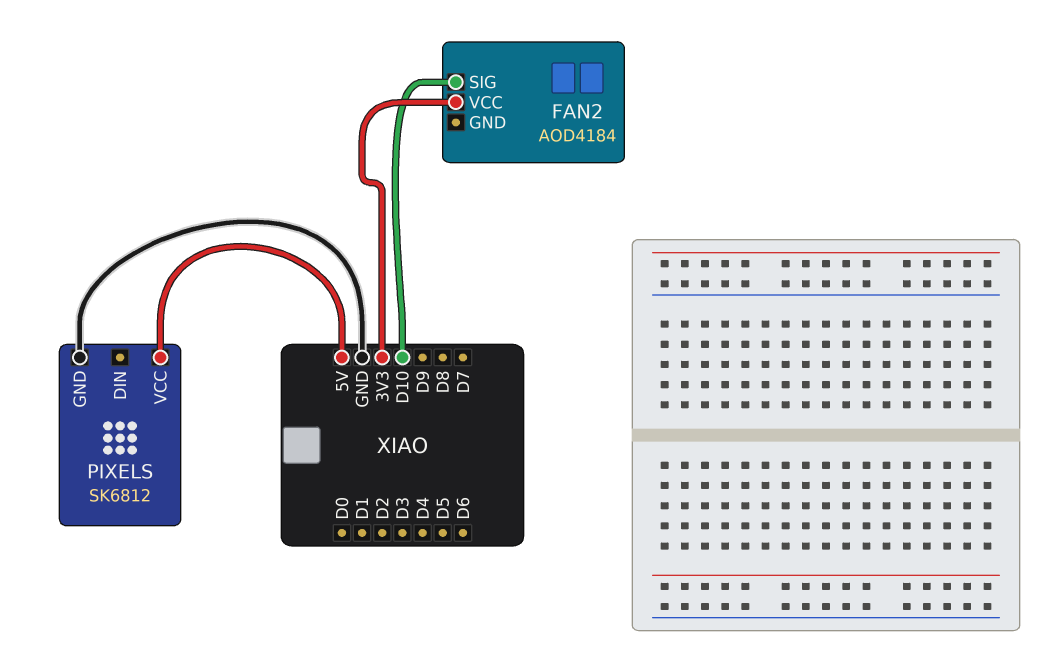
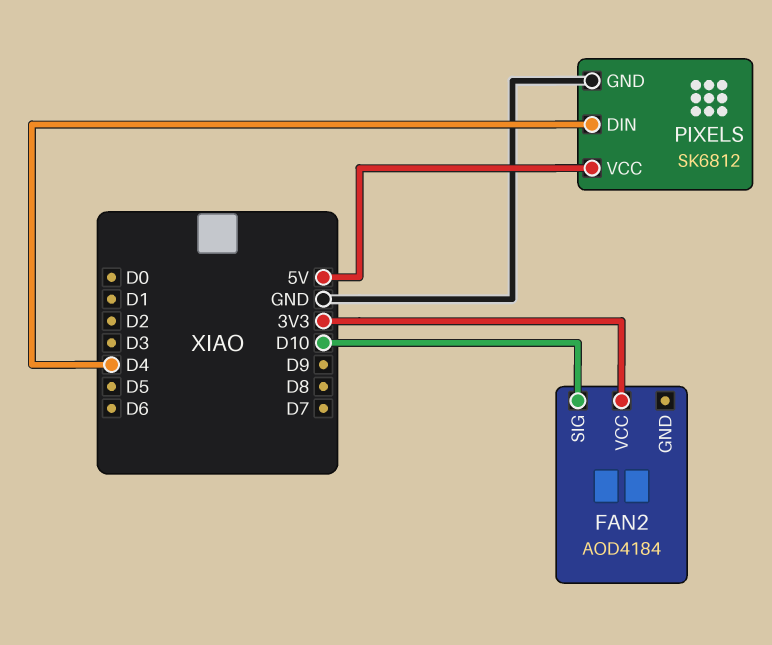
PIXELS pin DIN: none -> D4

